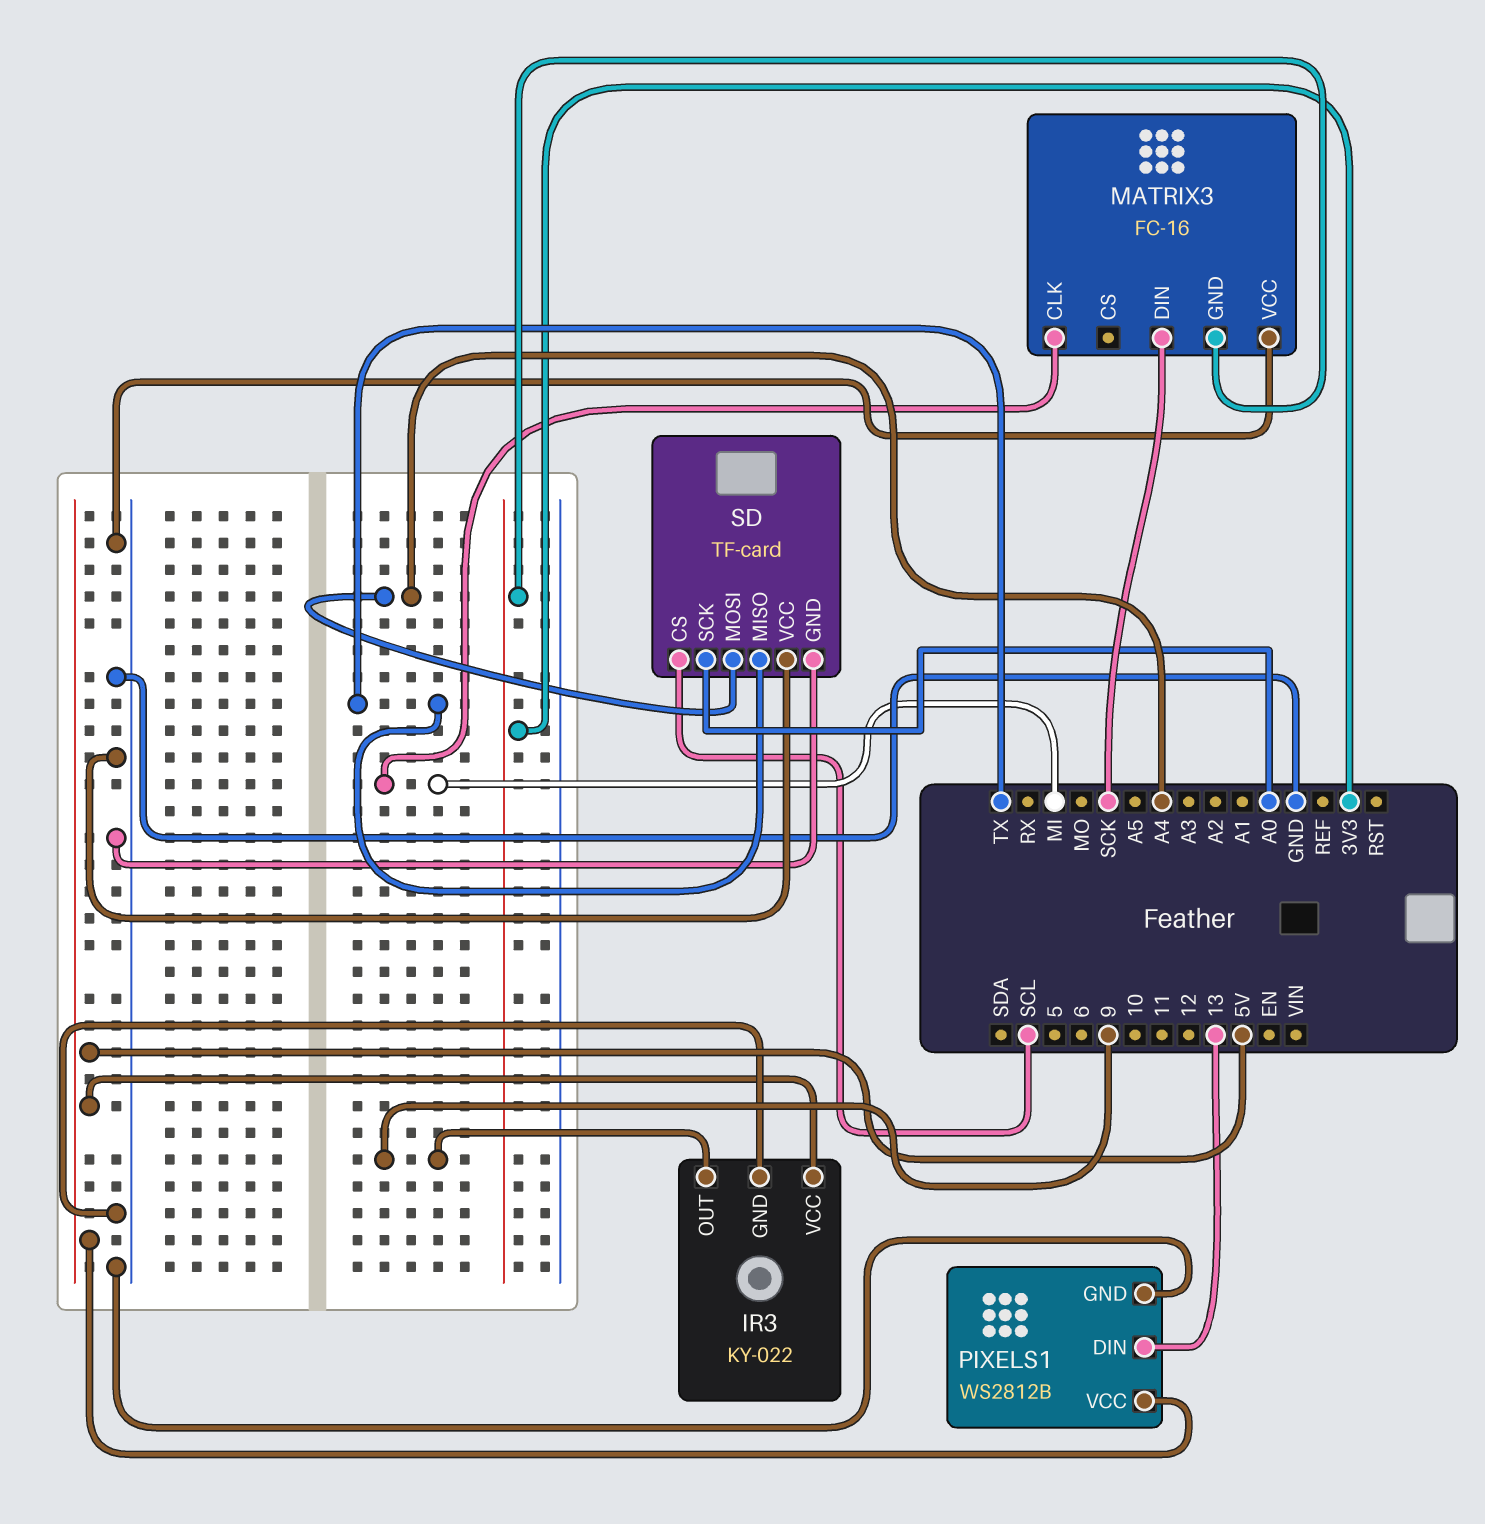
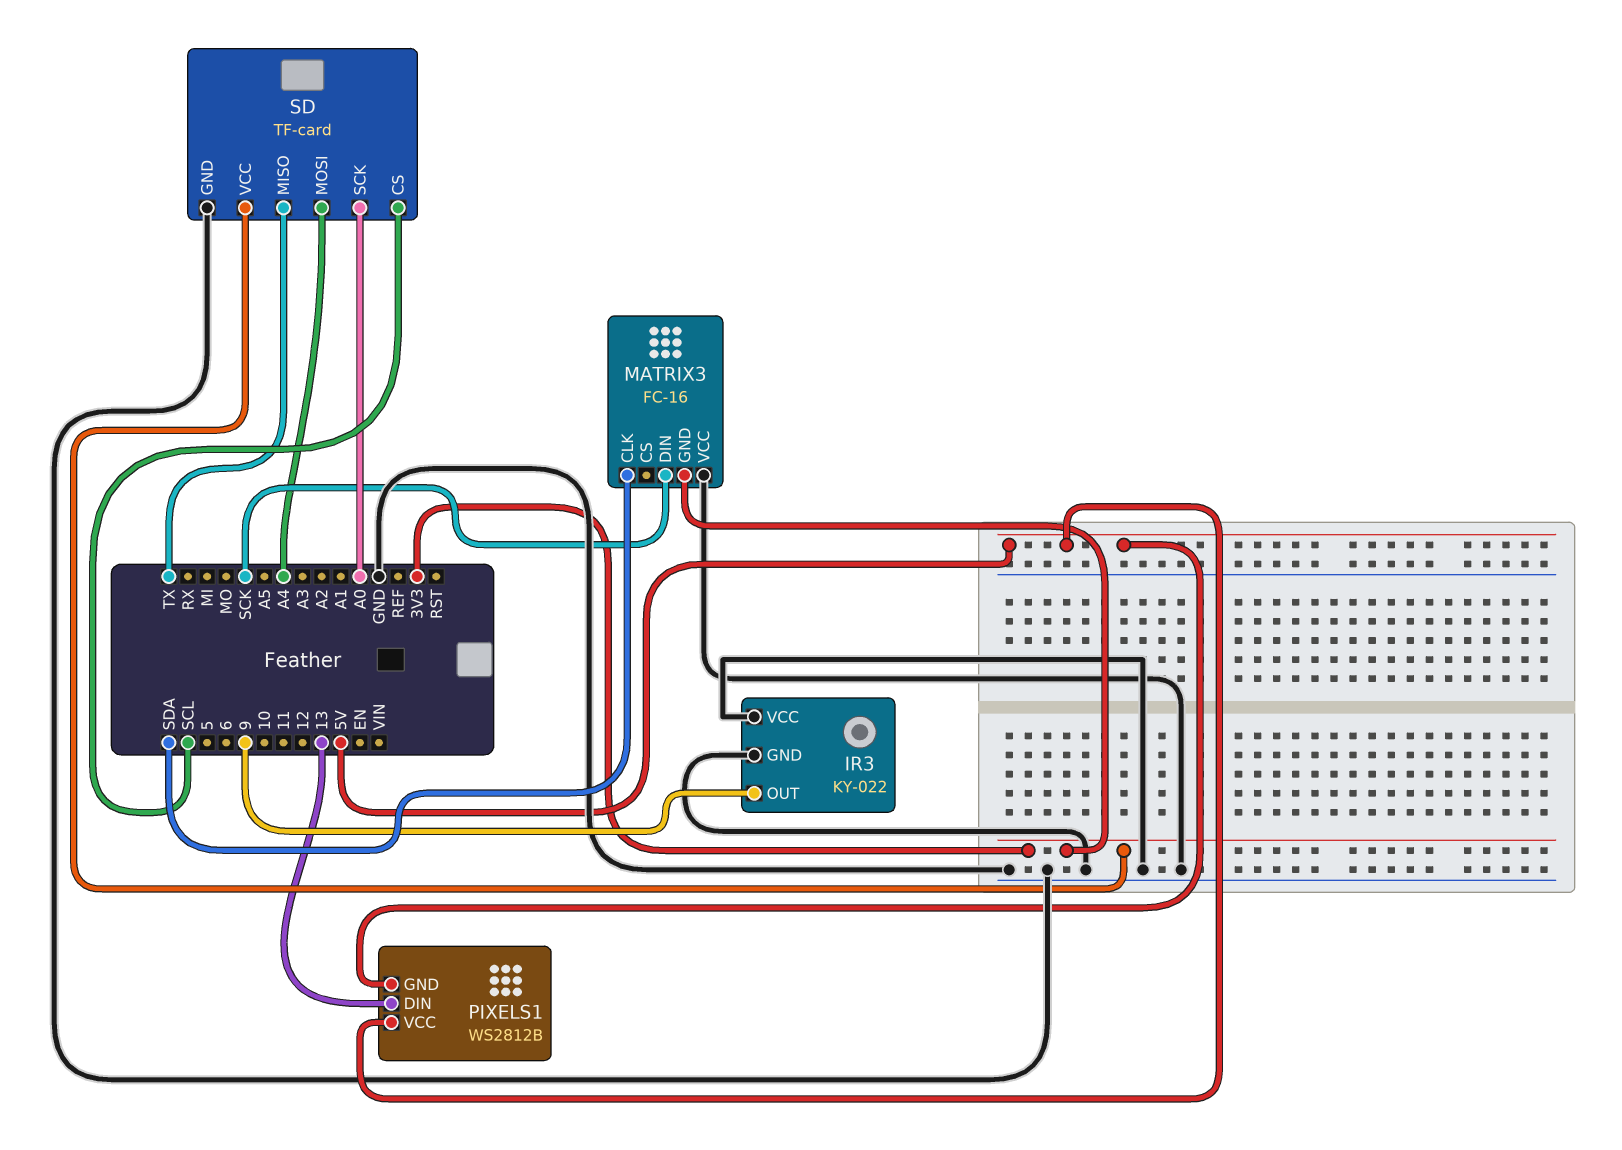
IR3 pin VCC: 5V -> GND
MATRIX3 pin CLK: MI -> SDA
PIXELS1 pin GND: GND -> 5V
SD pin VCC: GND -> 3V3

